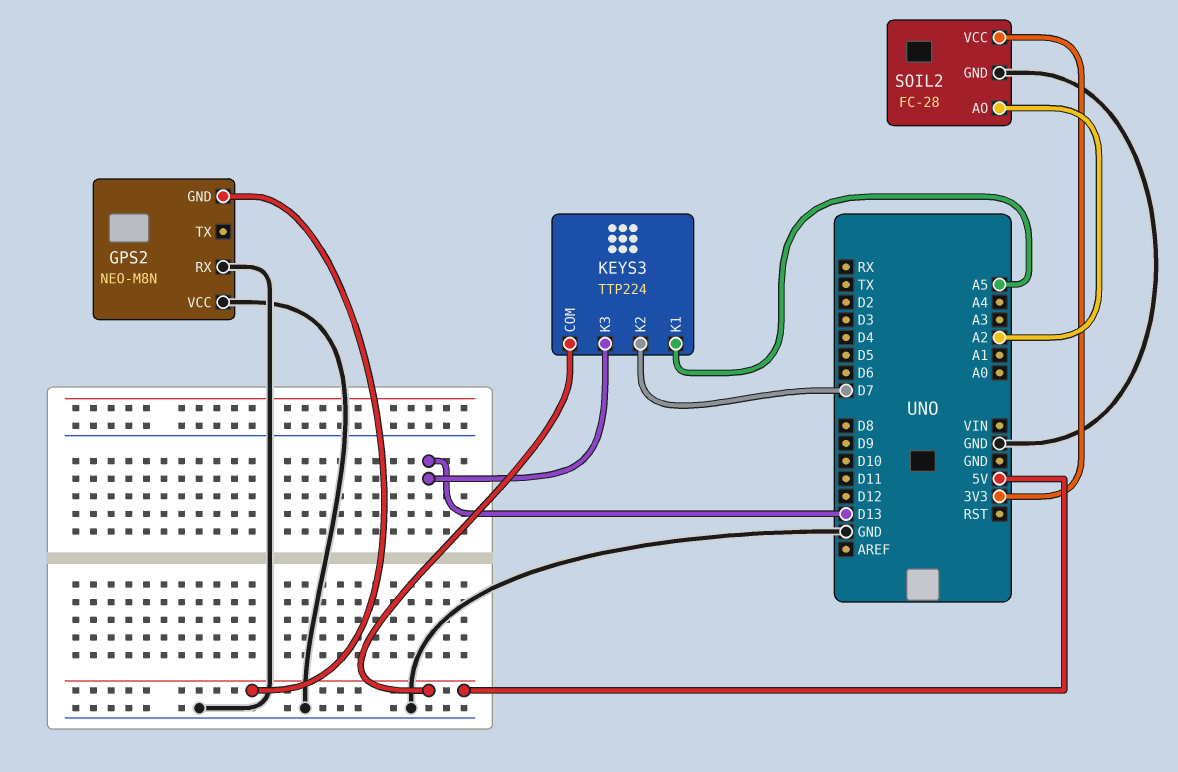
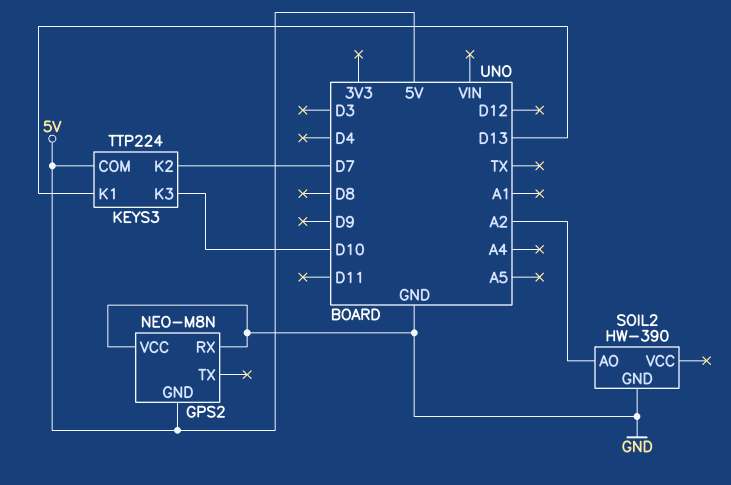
KEYS3 pin K1: A5 -> D13
KEYS3 pin K3: D13 -> D10
SOIL2: FC-28 -> HW-390
SOIL2 pin VCC: 3V3 -> none

